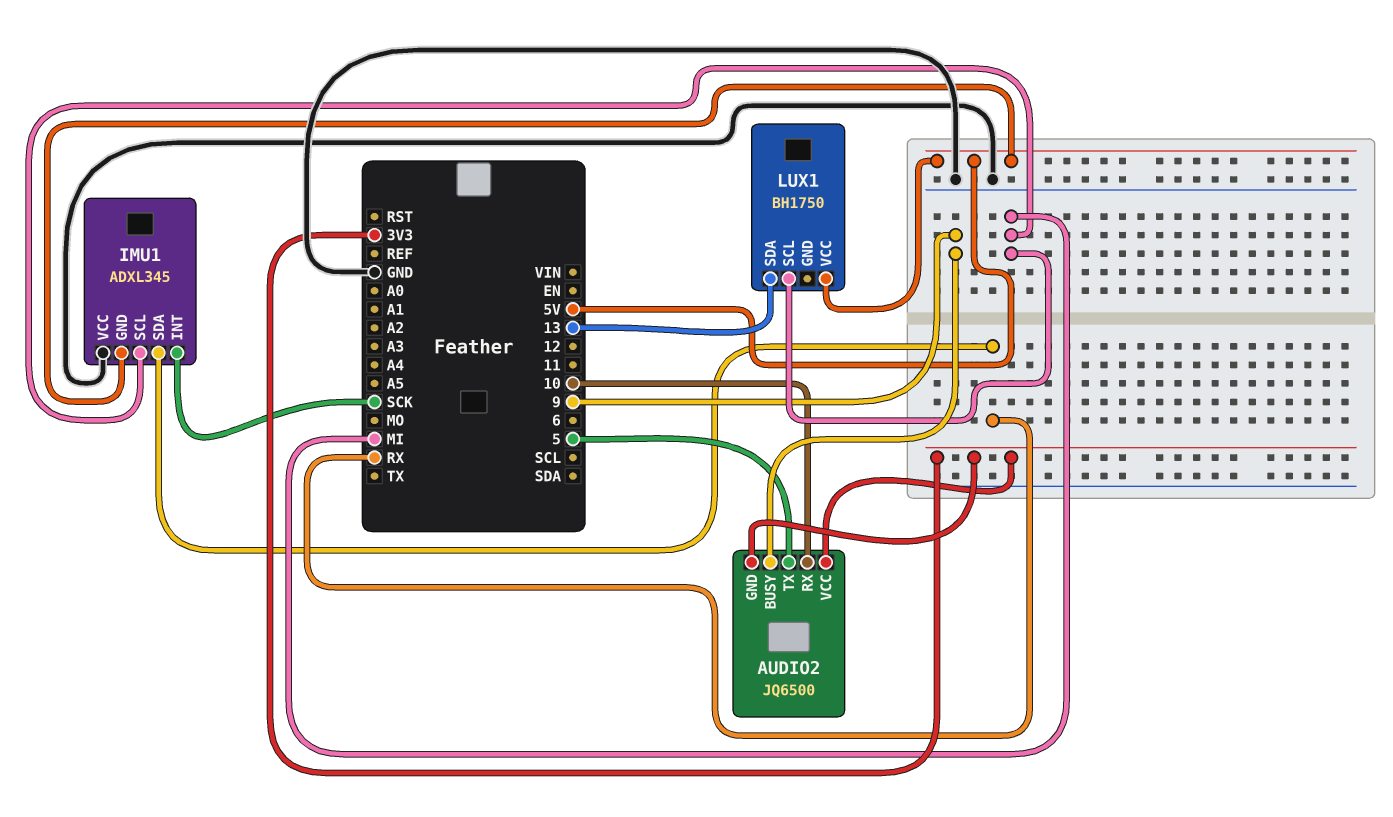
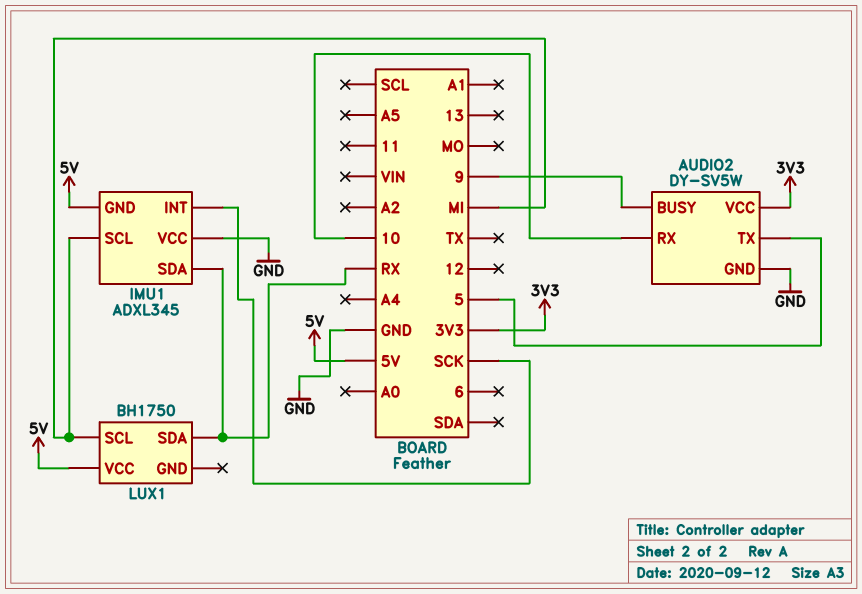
AUDIO2: JQ6500 -> DY-SV5W
AUDIO2 pin GND: 3V3 -> GND
LUX1 pin SDA: 13 -> RX

